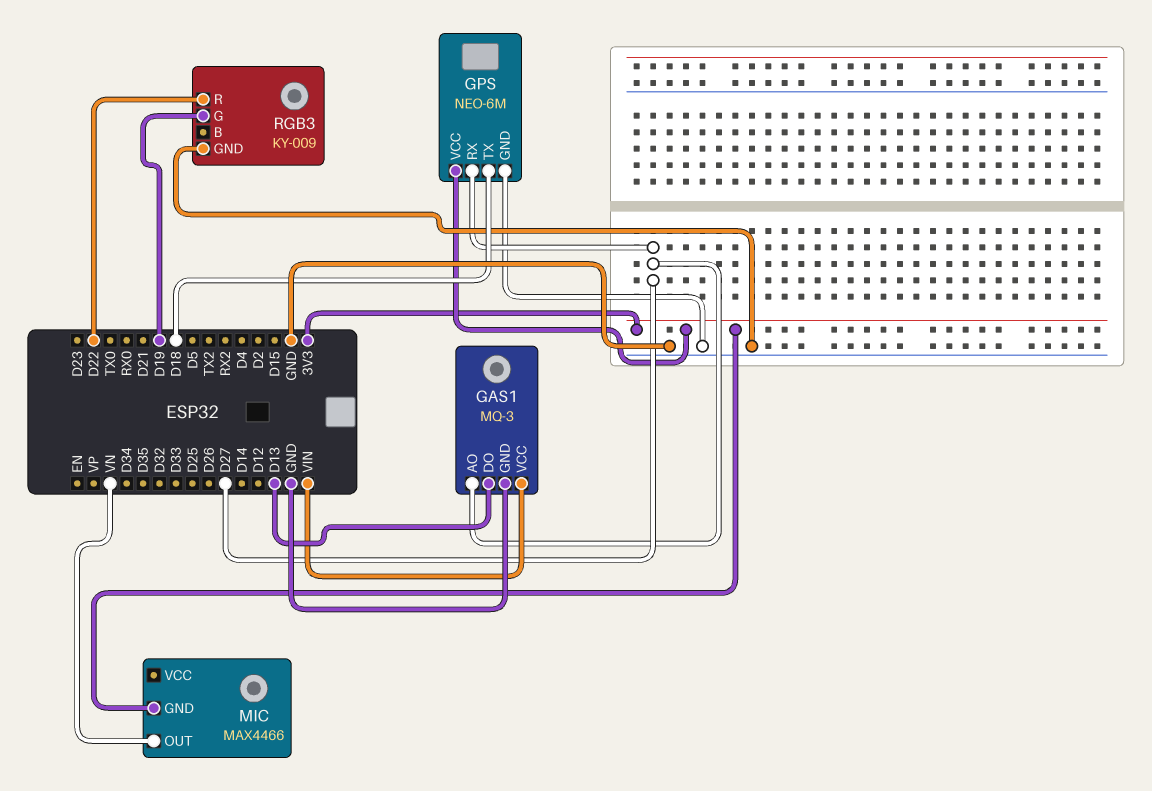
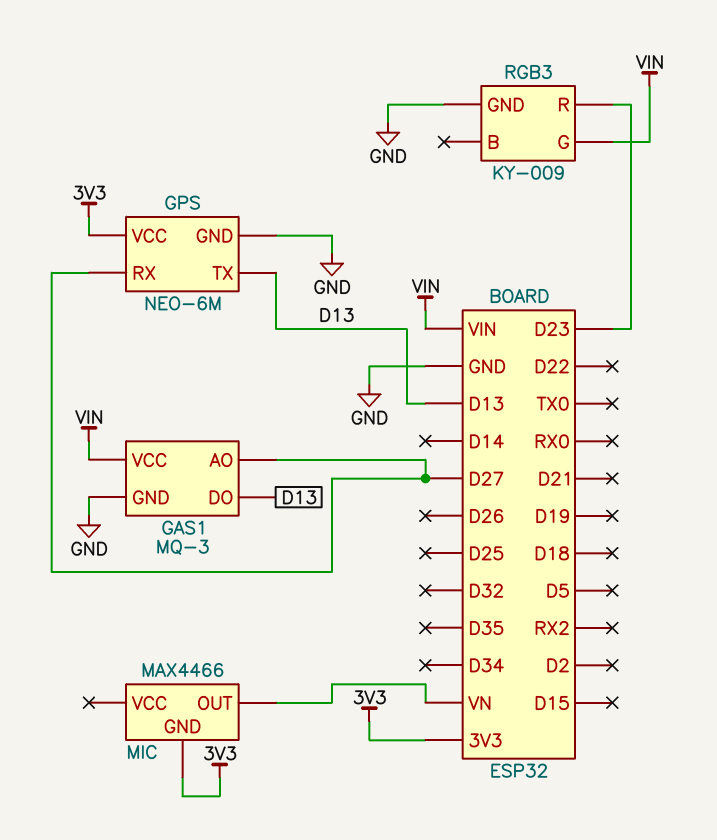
GPS pin TX: D18 -> D13
RGB3 pin G: D19 -> VIN
RGB3 pin R: D22 -> D23

